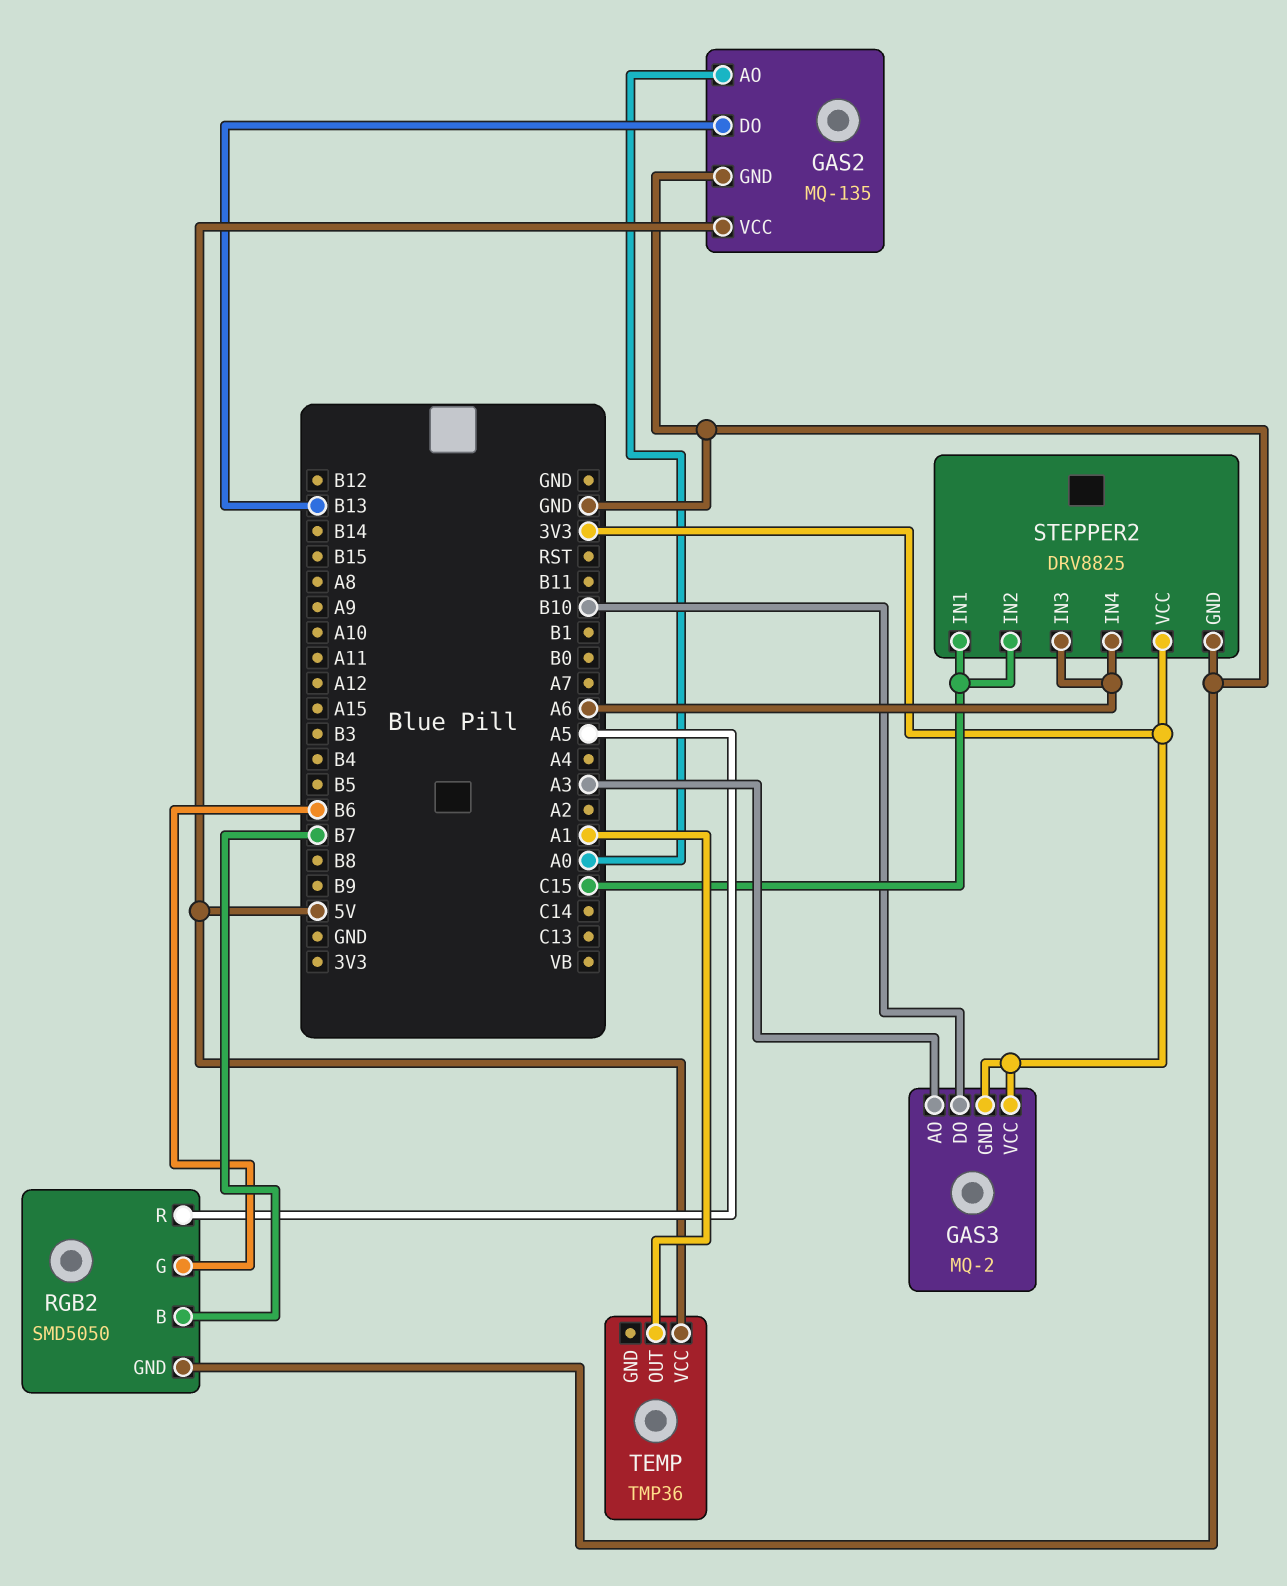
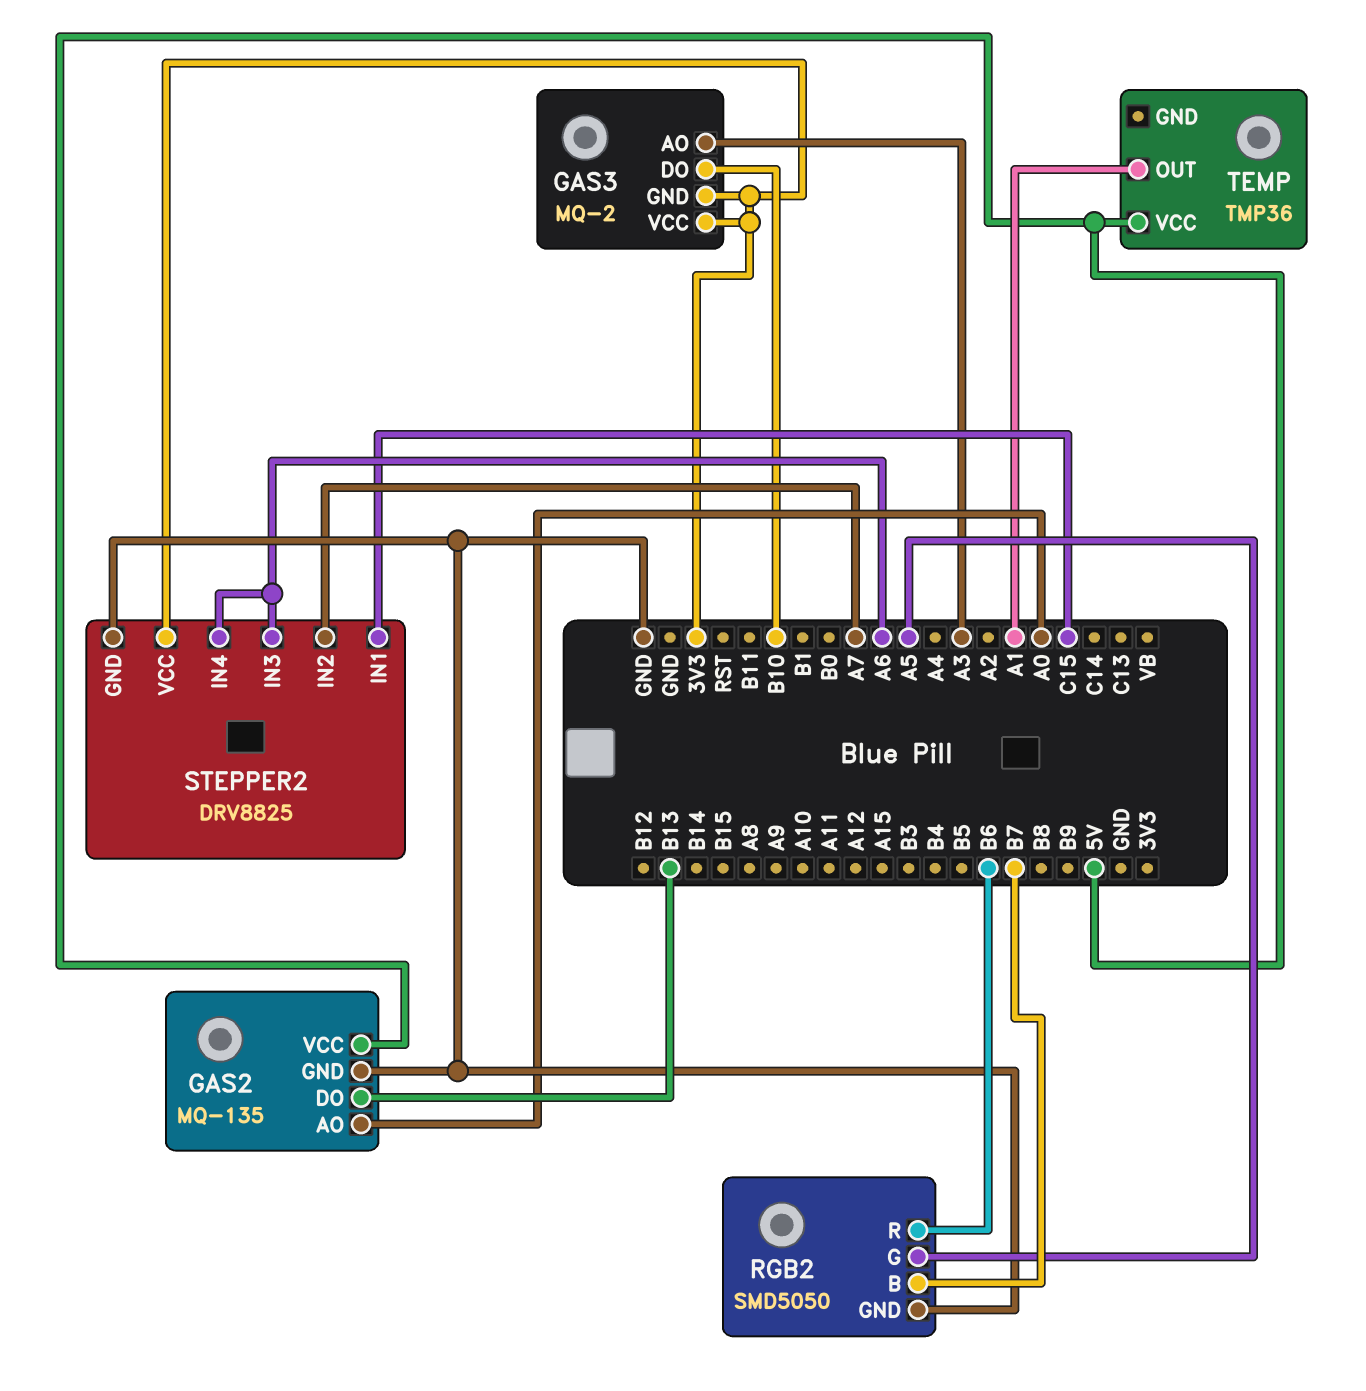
RGB2 pin G: B6 -> A5
RGB2 pin R: A5 -> B6
STEPPER2 pin IN2: C15 -> A7

